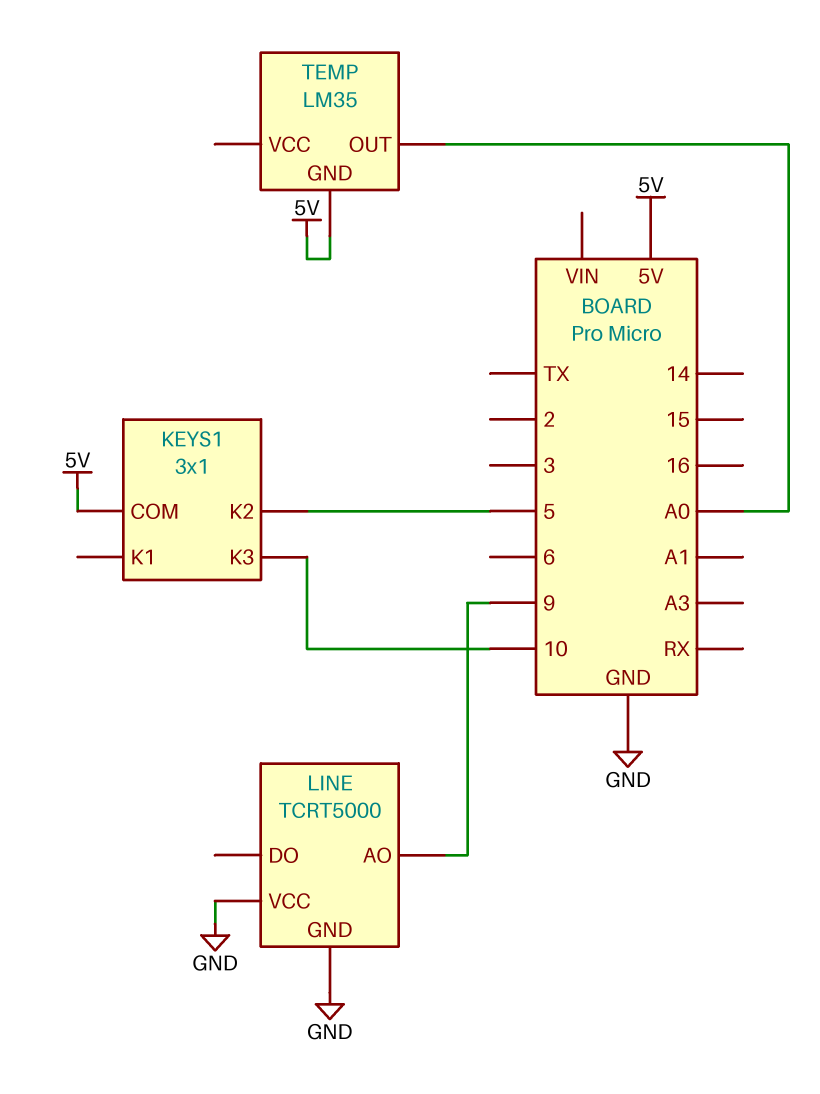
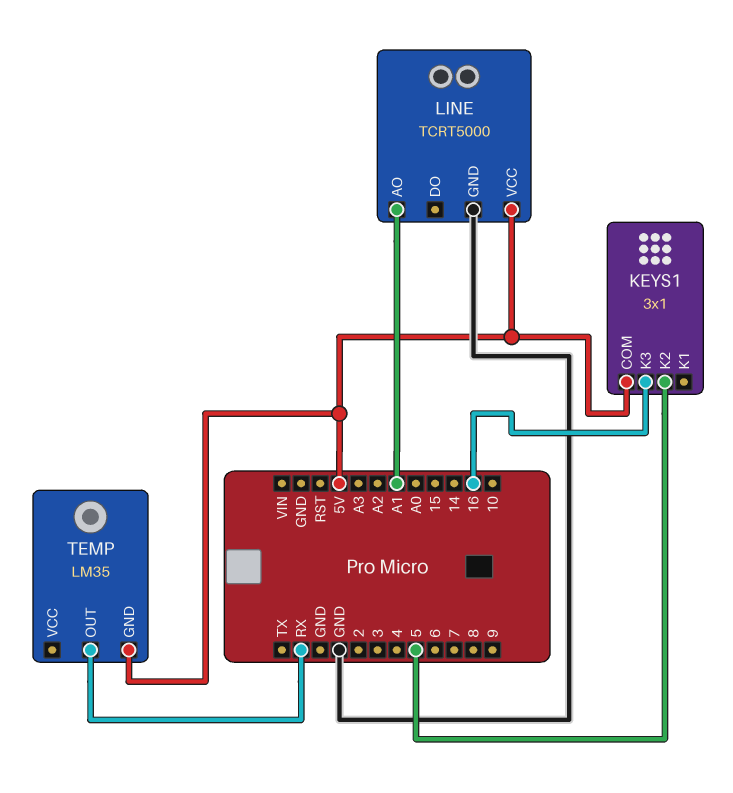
KEYS1 pin K3: 10 -> 16
LINE pin AO: 9 -> A1
LINE pin VCC: GND -> 5V
TEMP pin OUT: A0 -> RX

